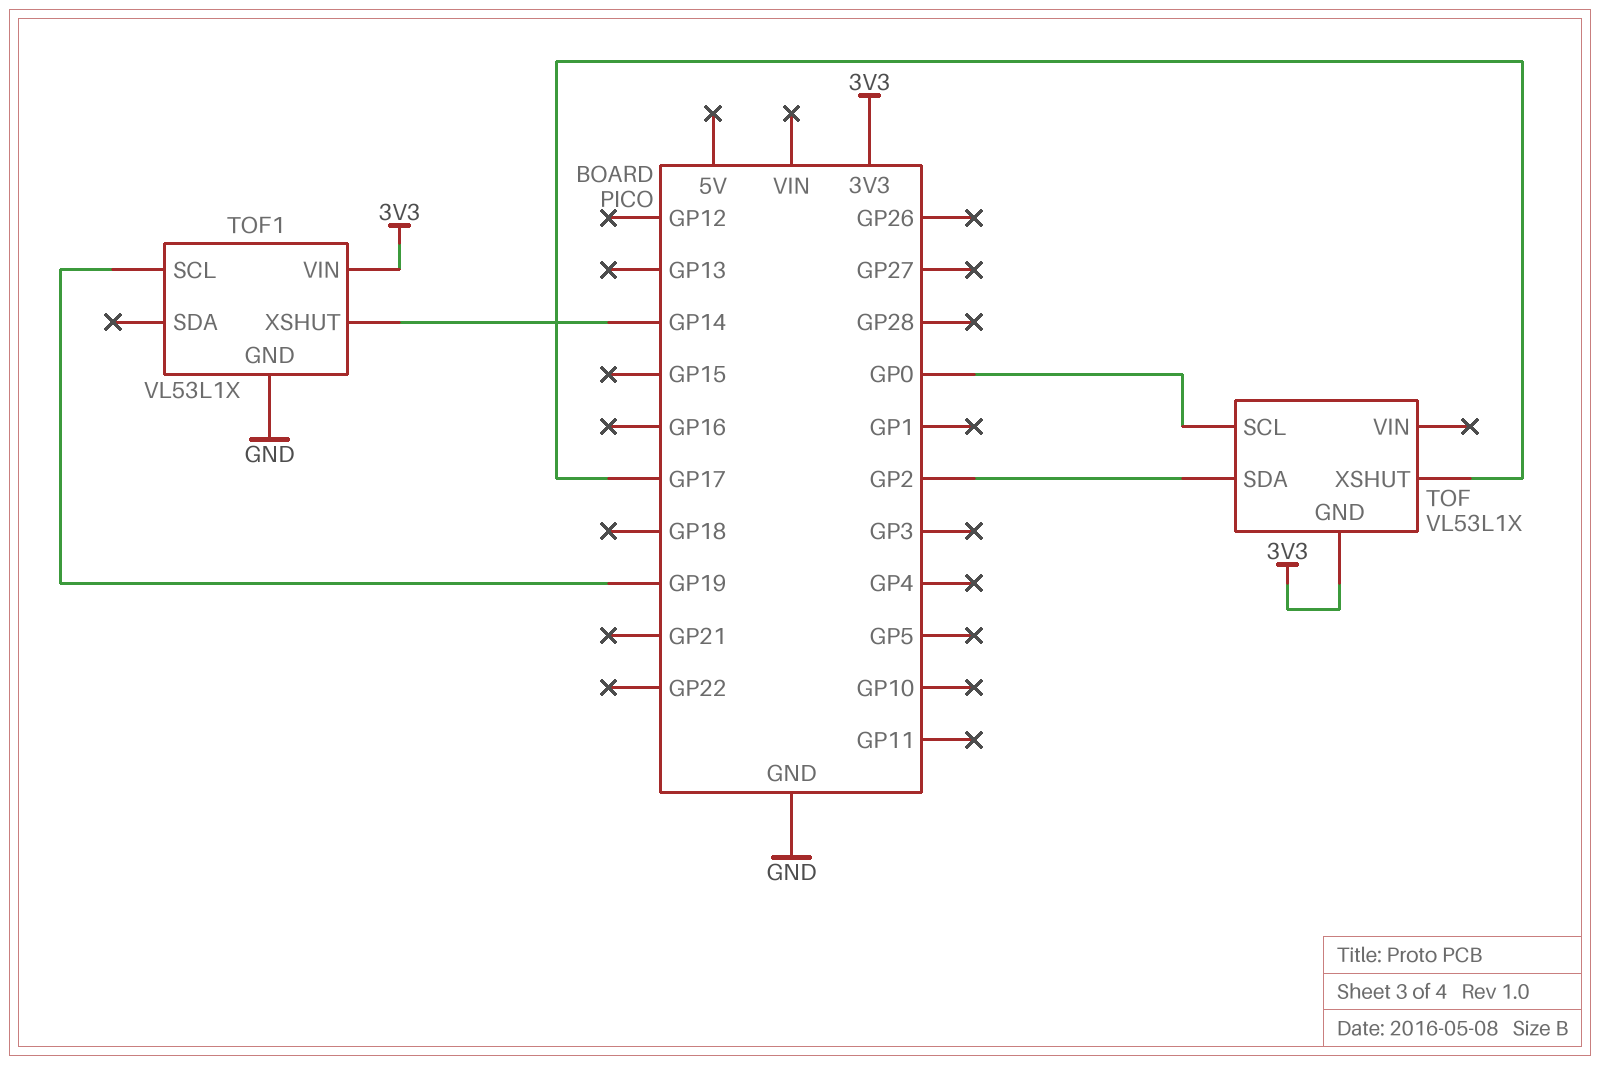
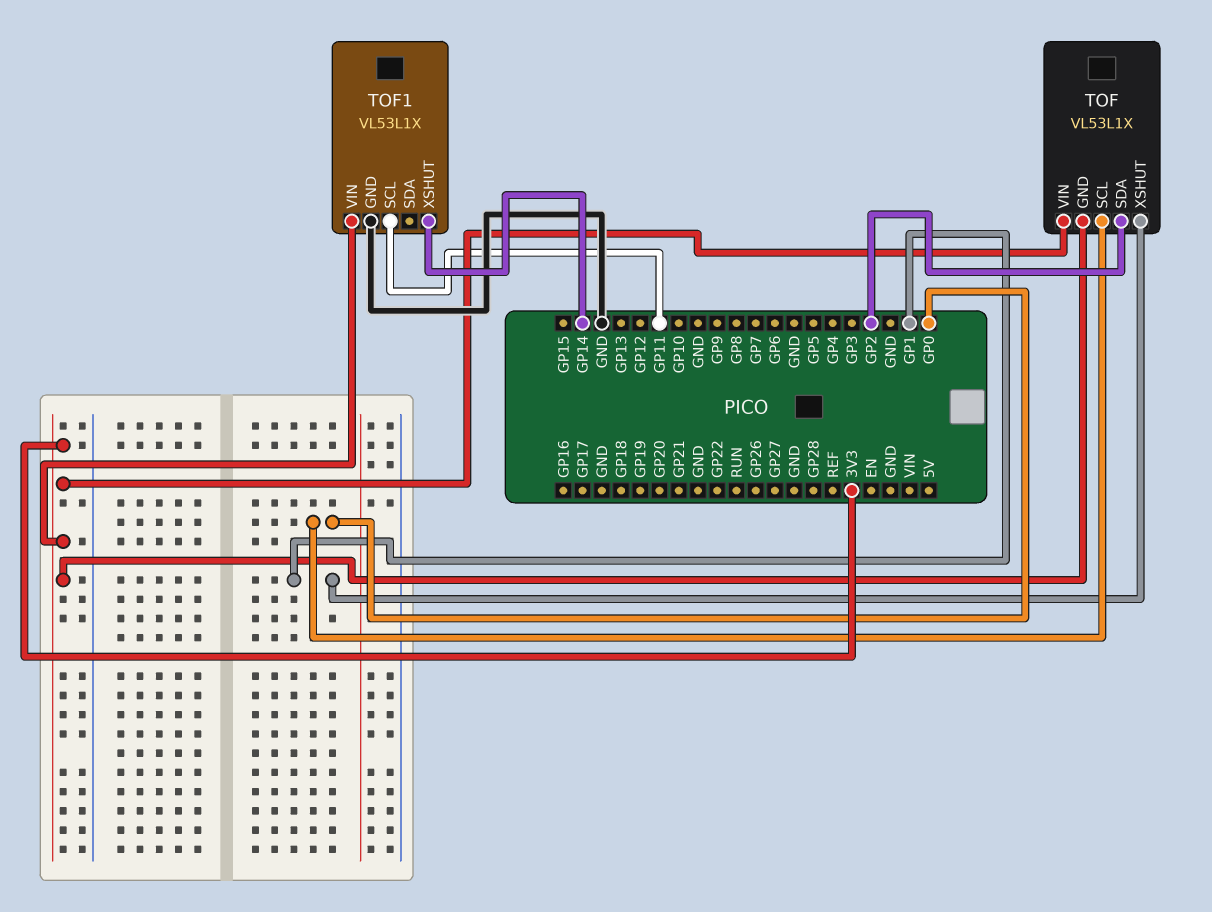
TOF pin VIN: none -> 3V3
TOF pin XSHUT: GP17 -> GP1
TOF1 pin SCL: GP19 -> GP11

